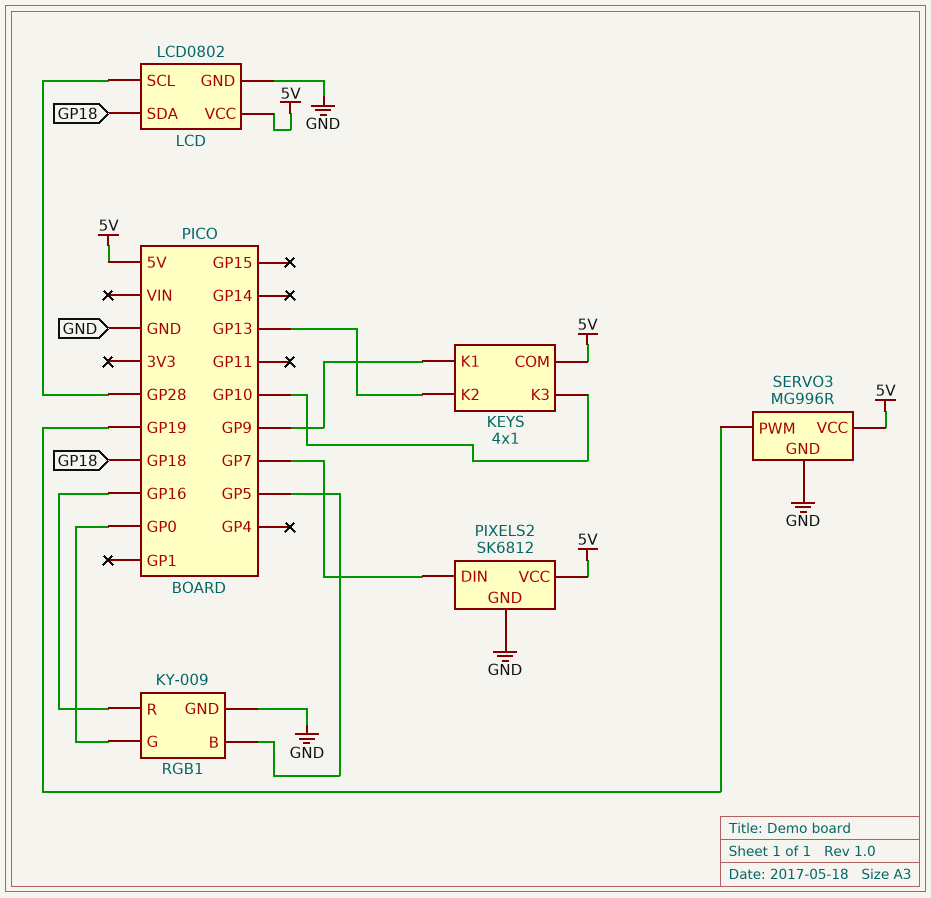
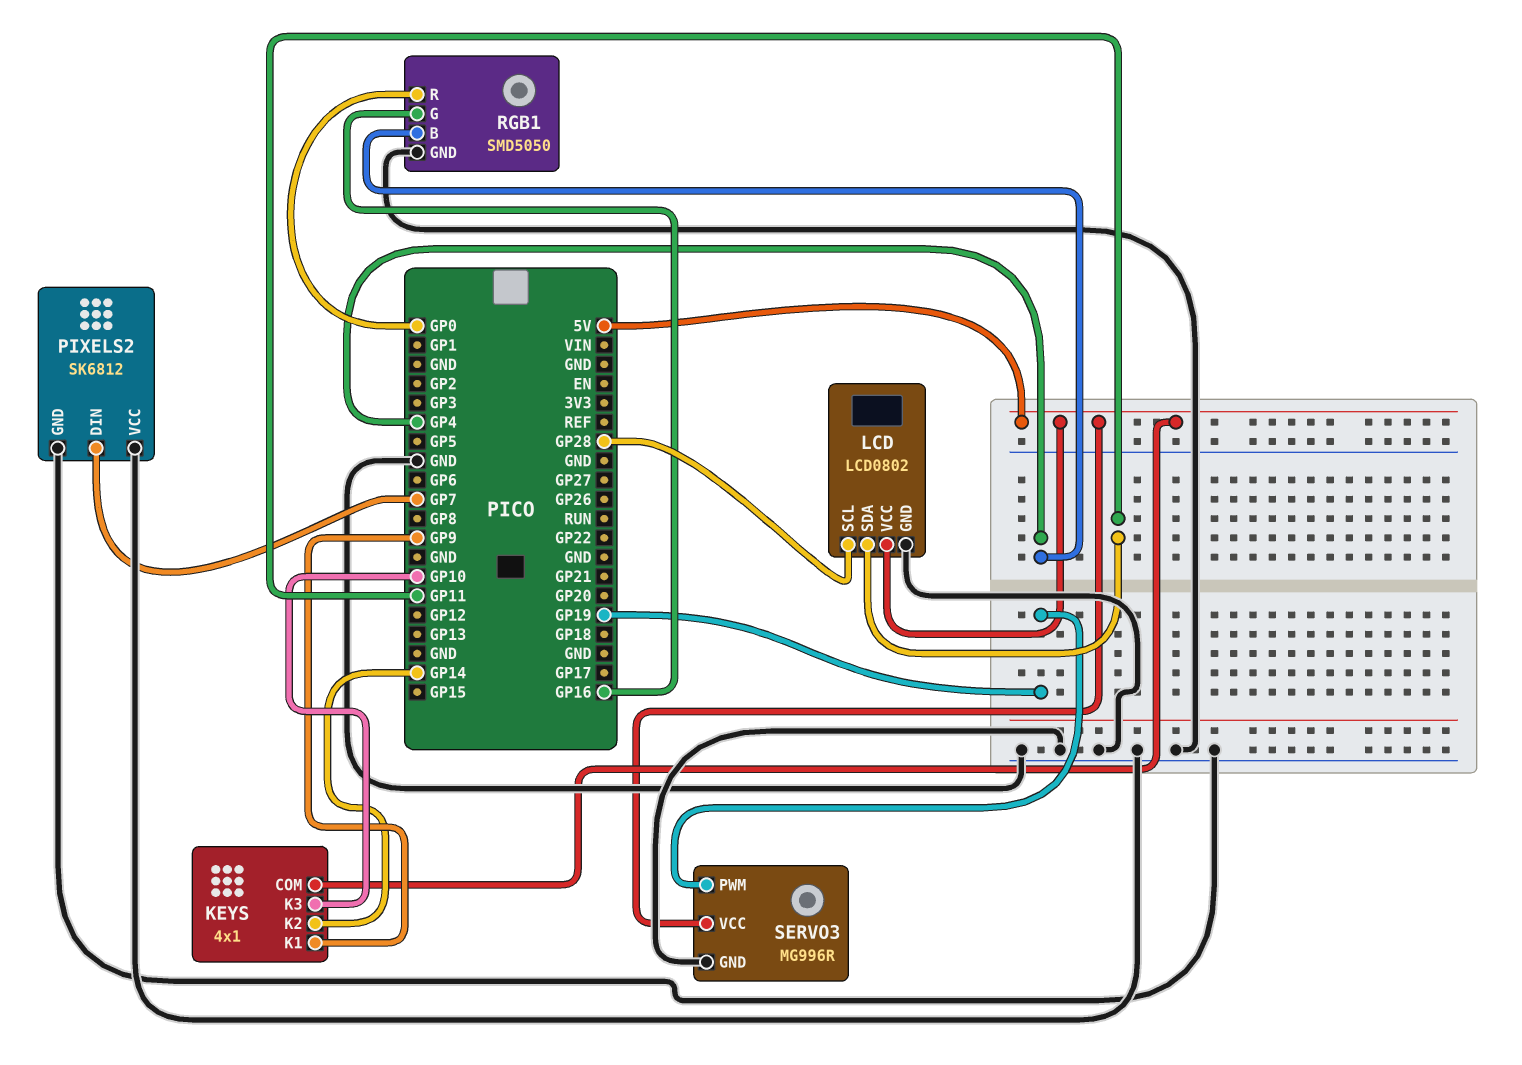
KEYS pin K2: GP13 -> GP14
LCD pin SDA: GP18 -> GP11
PIXELS2 pin VCC: 5V -> GND
RGB1: KY-009 -> SMD5050
RGB1 pin B: GP5 -> GP4
RGB1 pin G: GP0 -> GP16
RGB1 pin R: GP16 -> GP0

